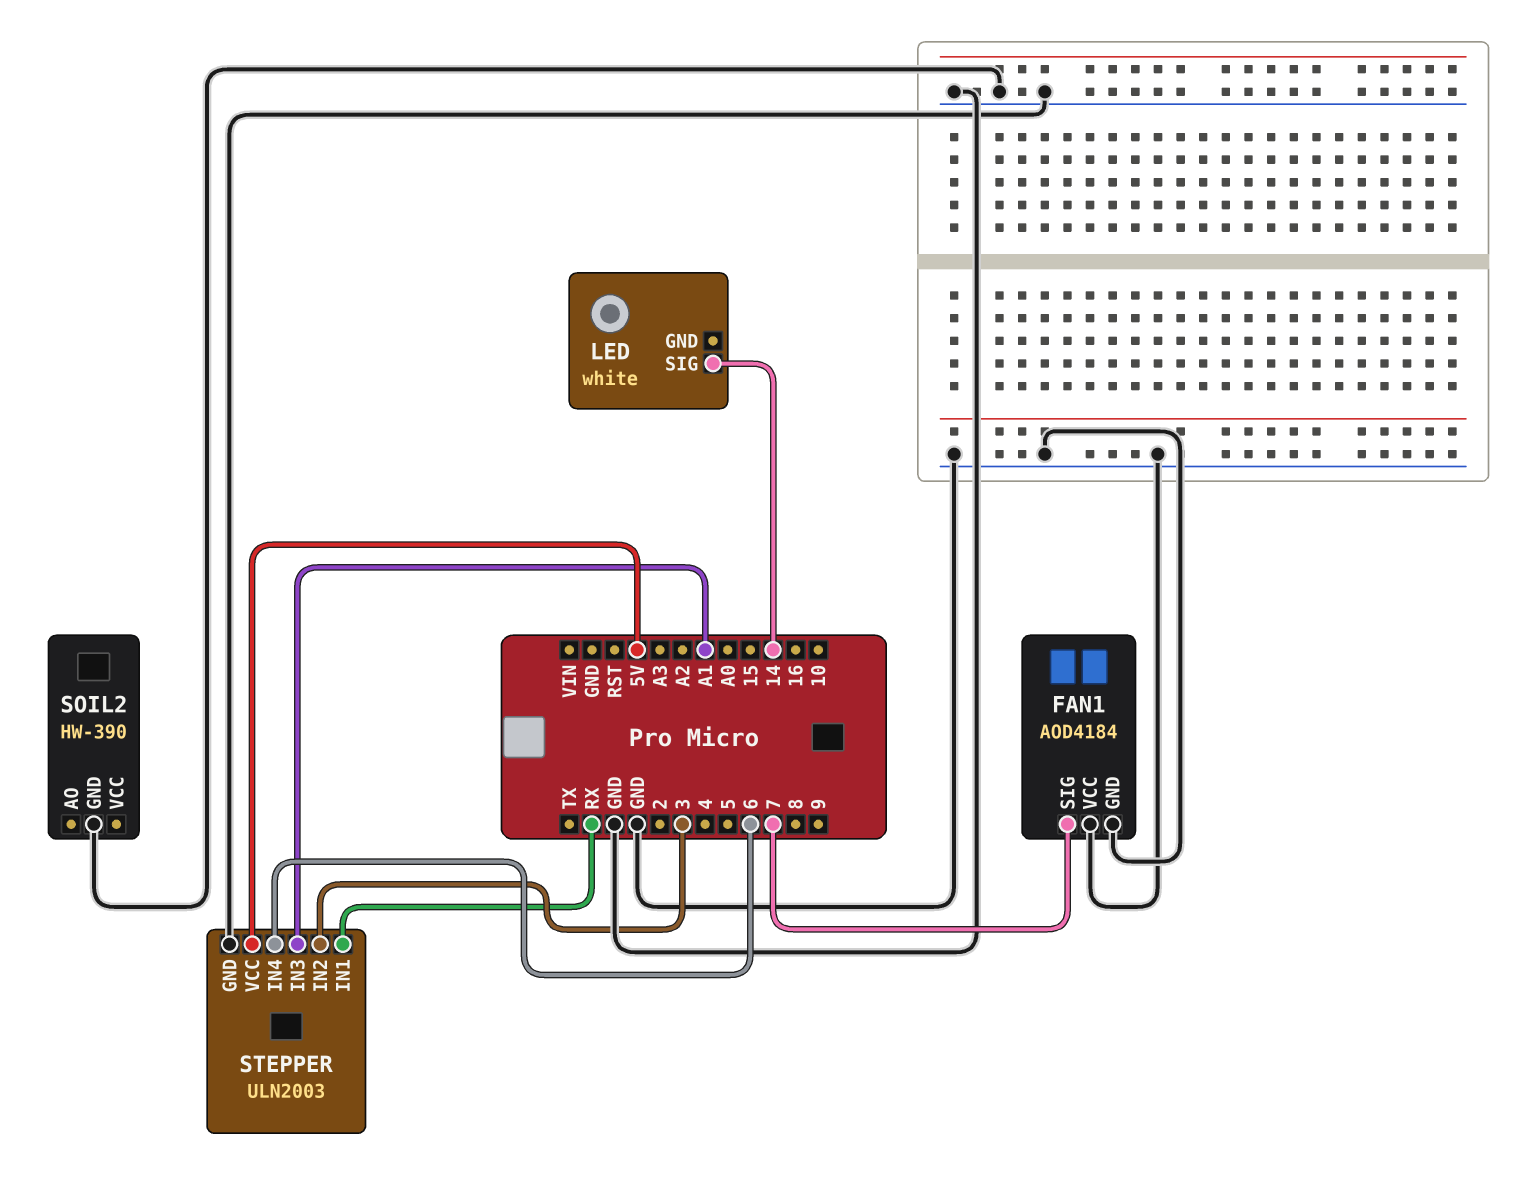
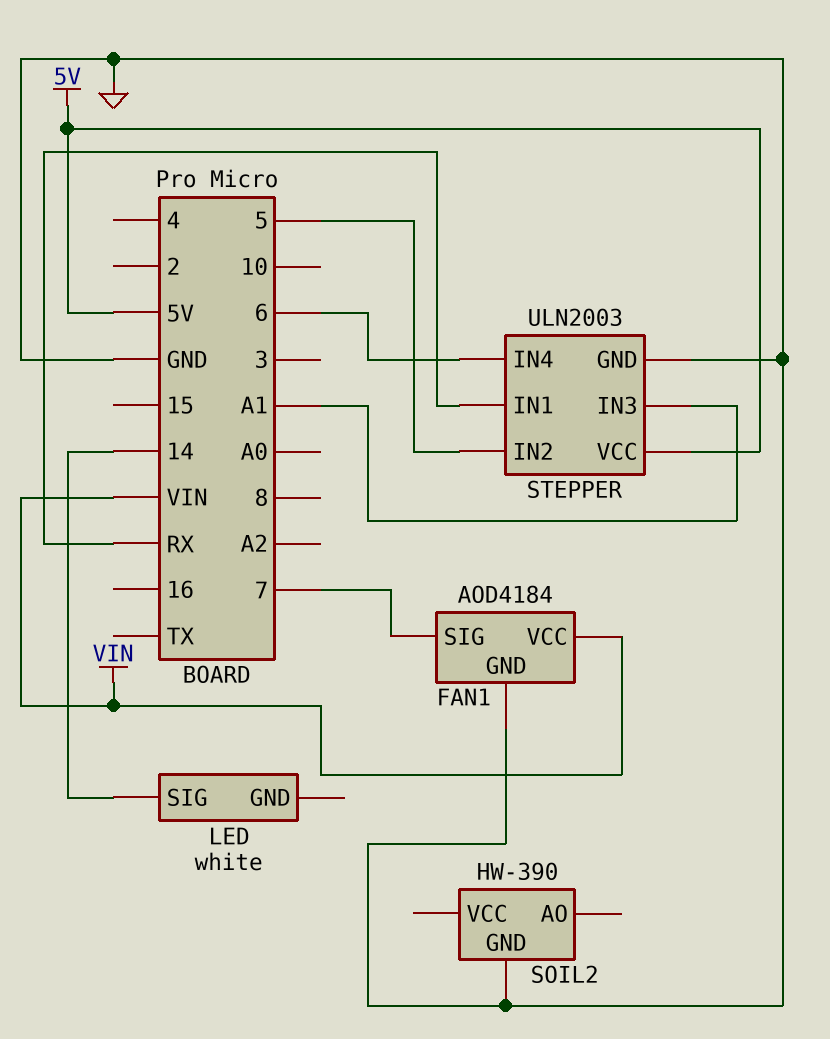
FAN1 pin VCC: GND -> VIN
STEPPER pin IN2: 3 -> 5

